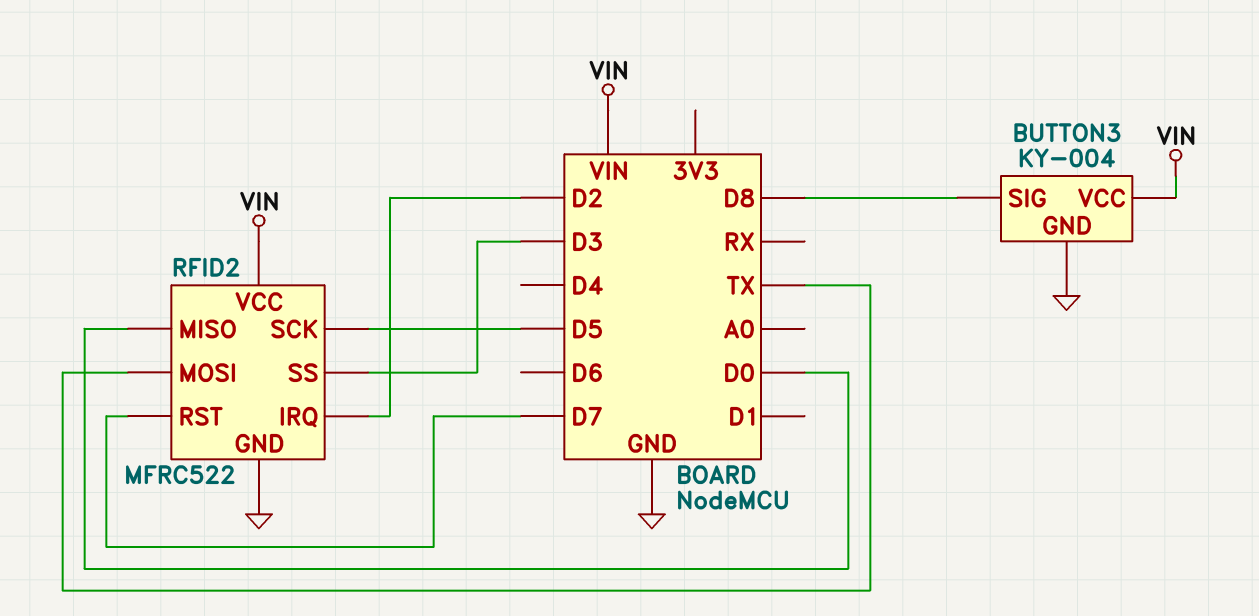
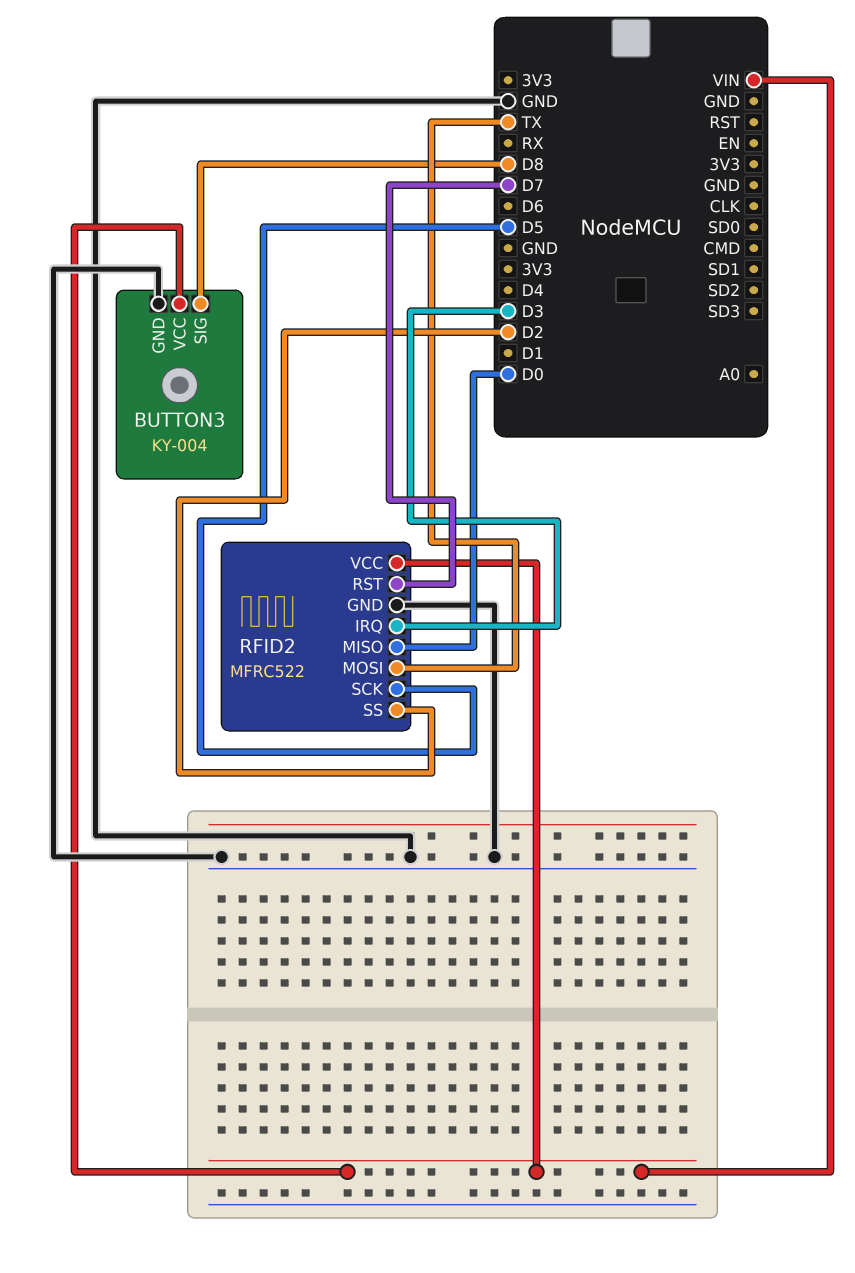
RFID2 pin IRQ: D2 -> D3
RFID2 pin SS: D3 -> D2

